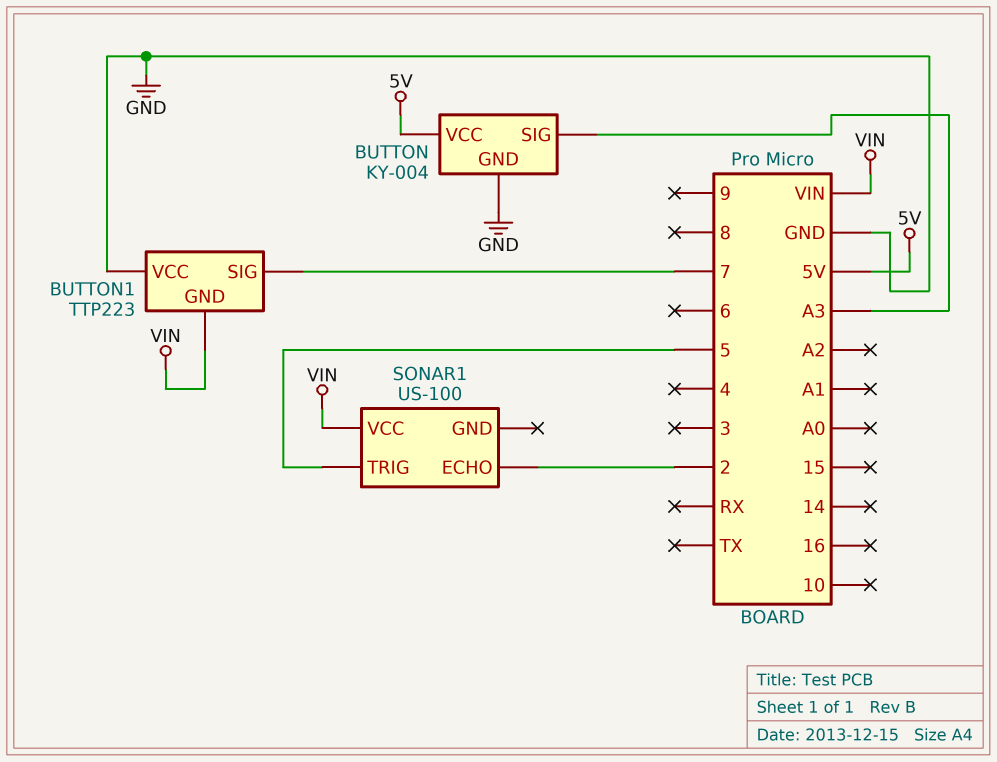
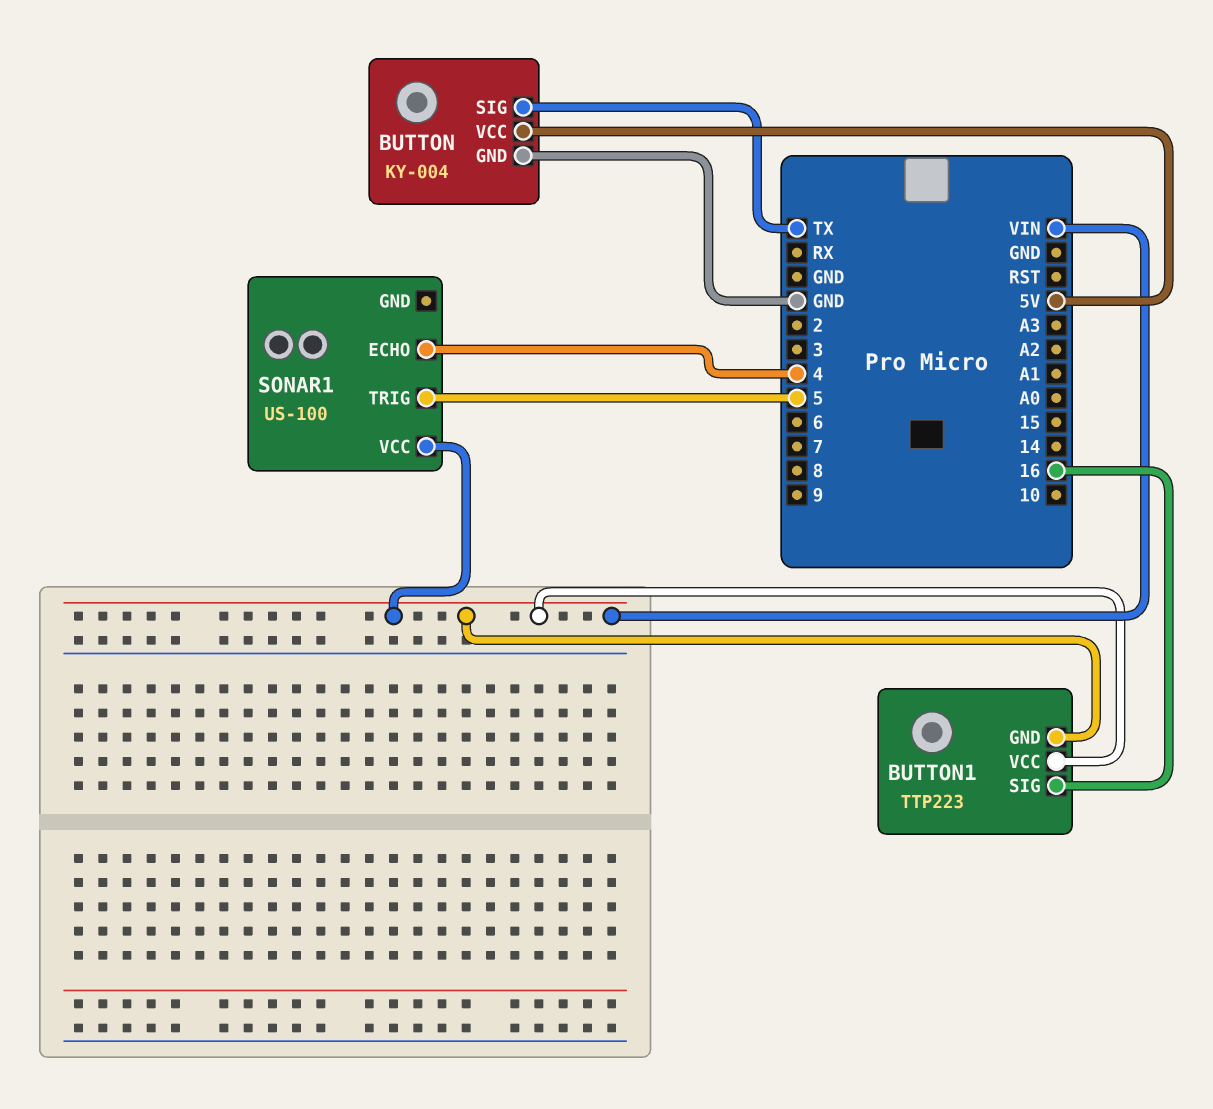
BUTTON pin SIG: A3 -> TX
BUTTON1 pin SIG: 7 -> 16
BUTTON1 pin VCC: GND -> VIN
SONAR1 pin ECHO: 2 -> 4

